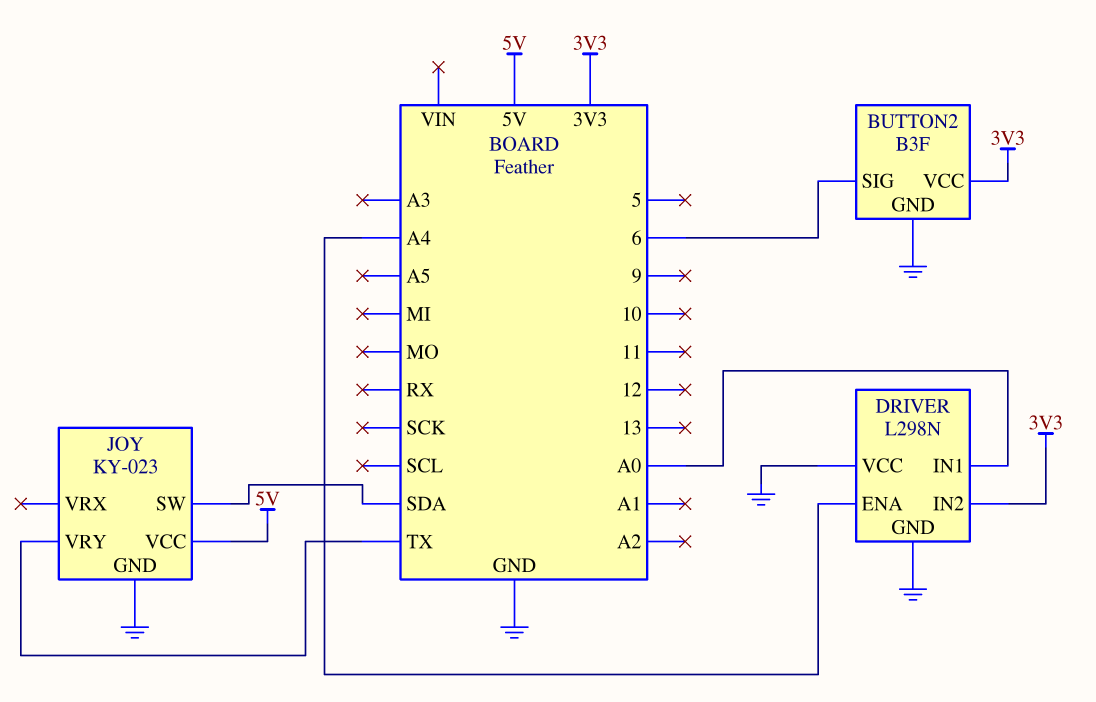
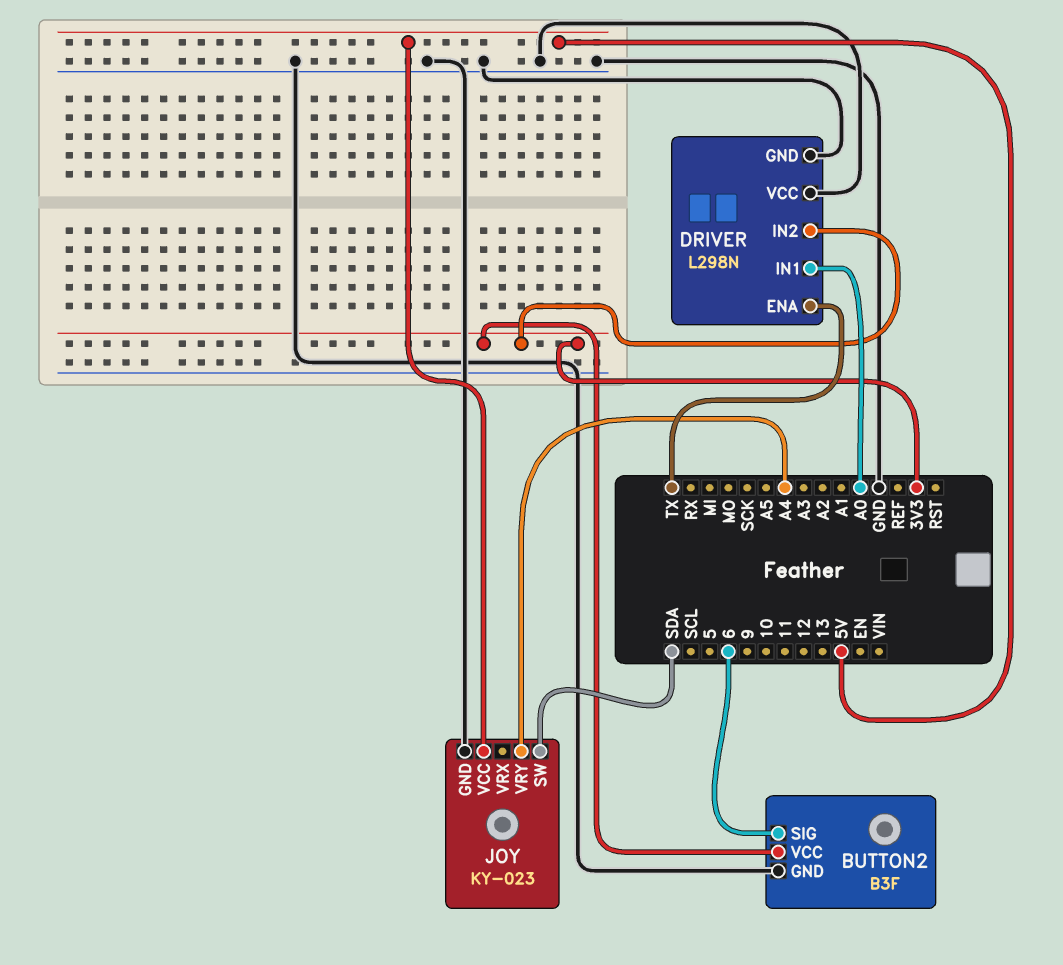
DRIVER pin ENA: A4 -> TX
JOY pin VRY: TX -> A4

